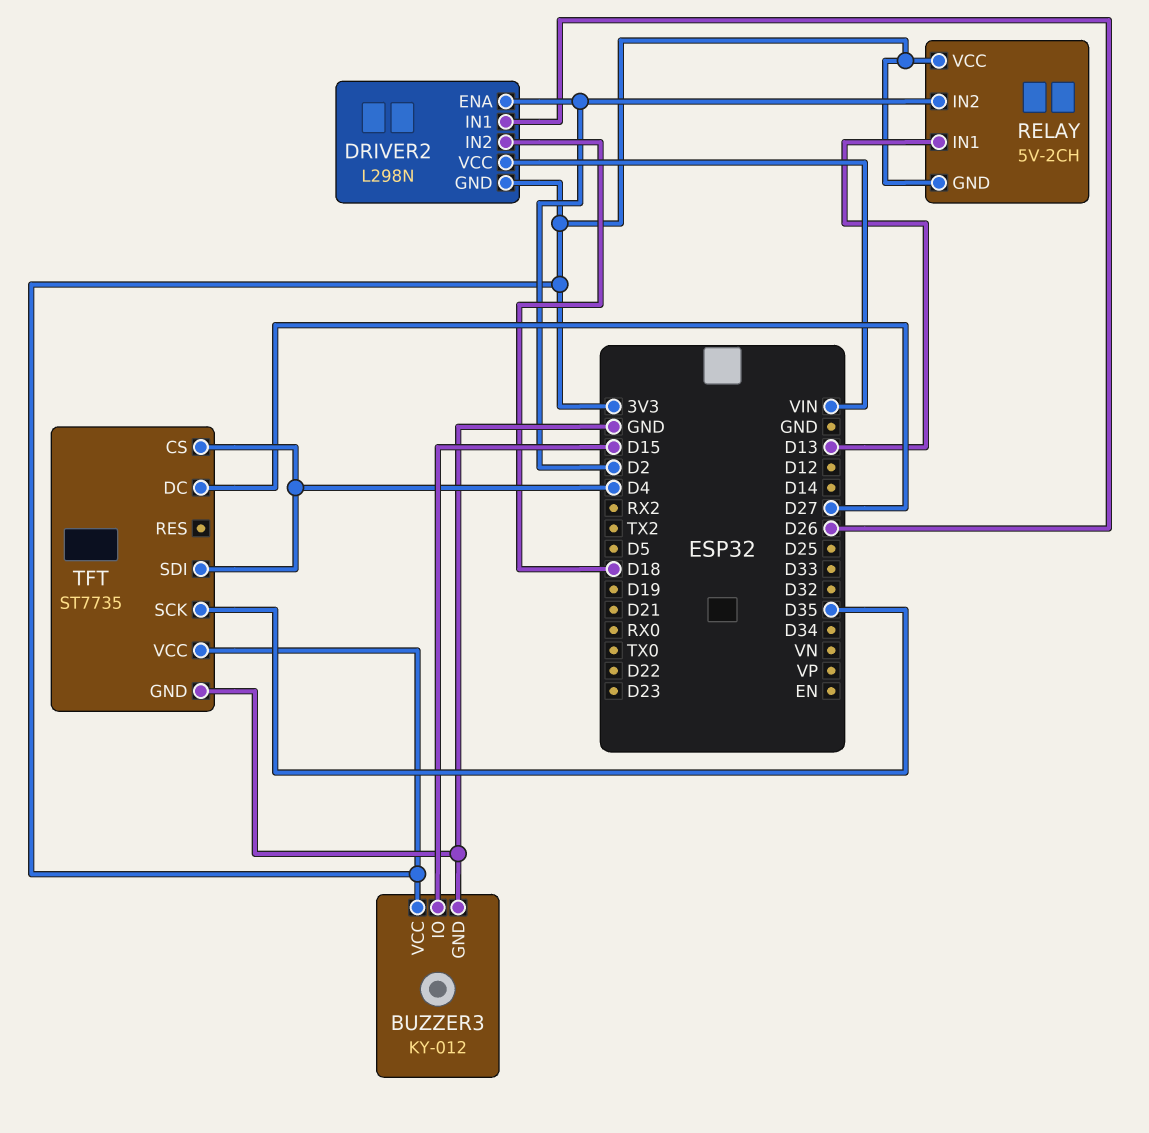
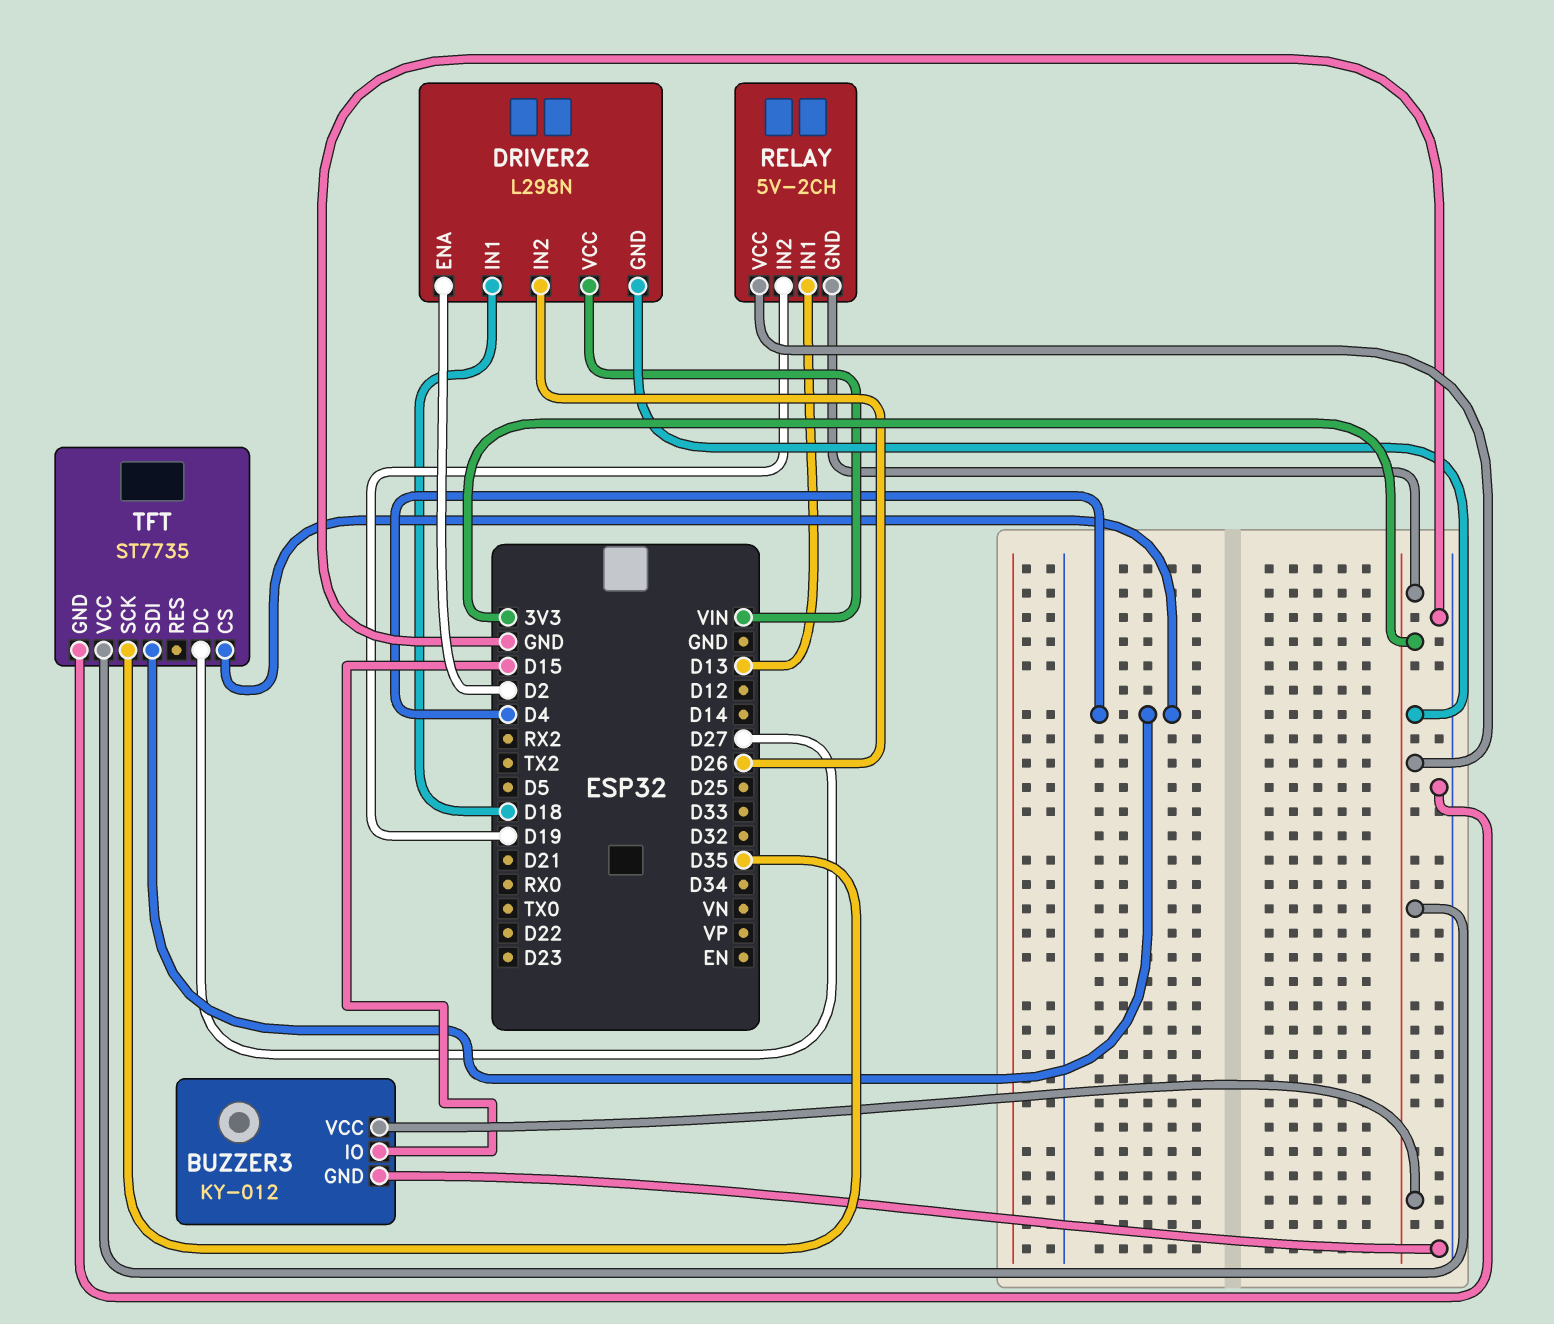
DRIVER2 pin IN1: D26 -> D18
DRIVER2 pin IN2: D18 -> D26
RELAY pin IN2: D2 -> D19

